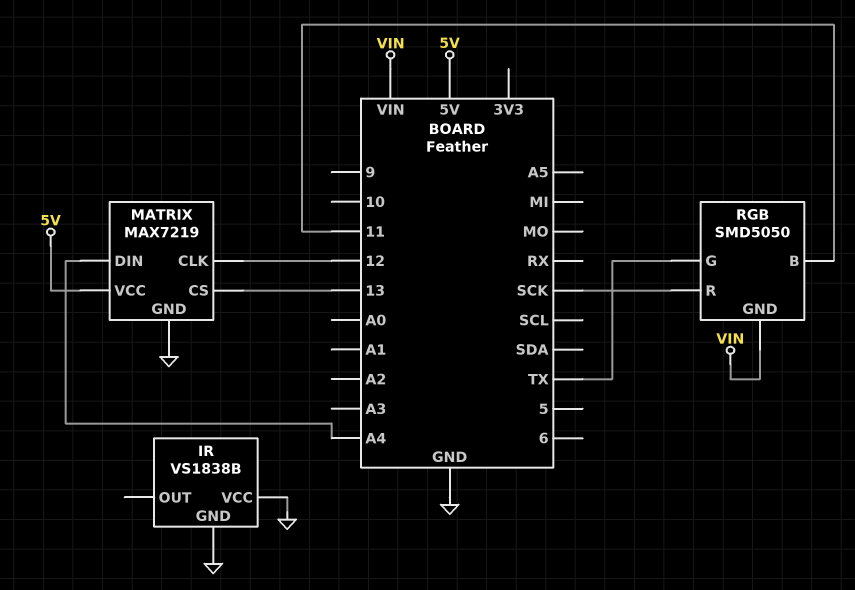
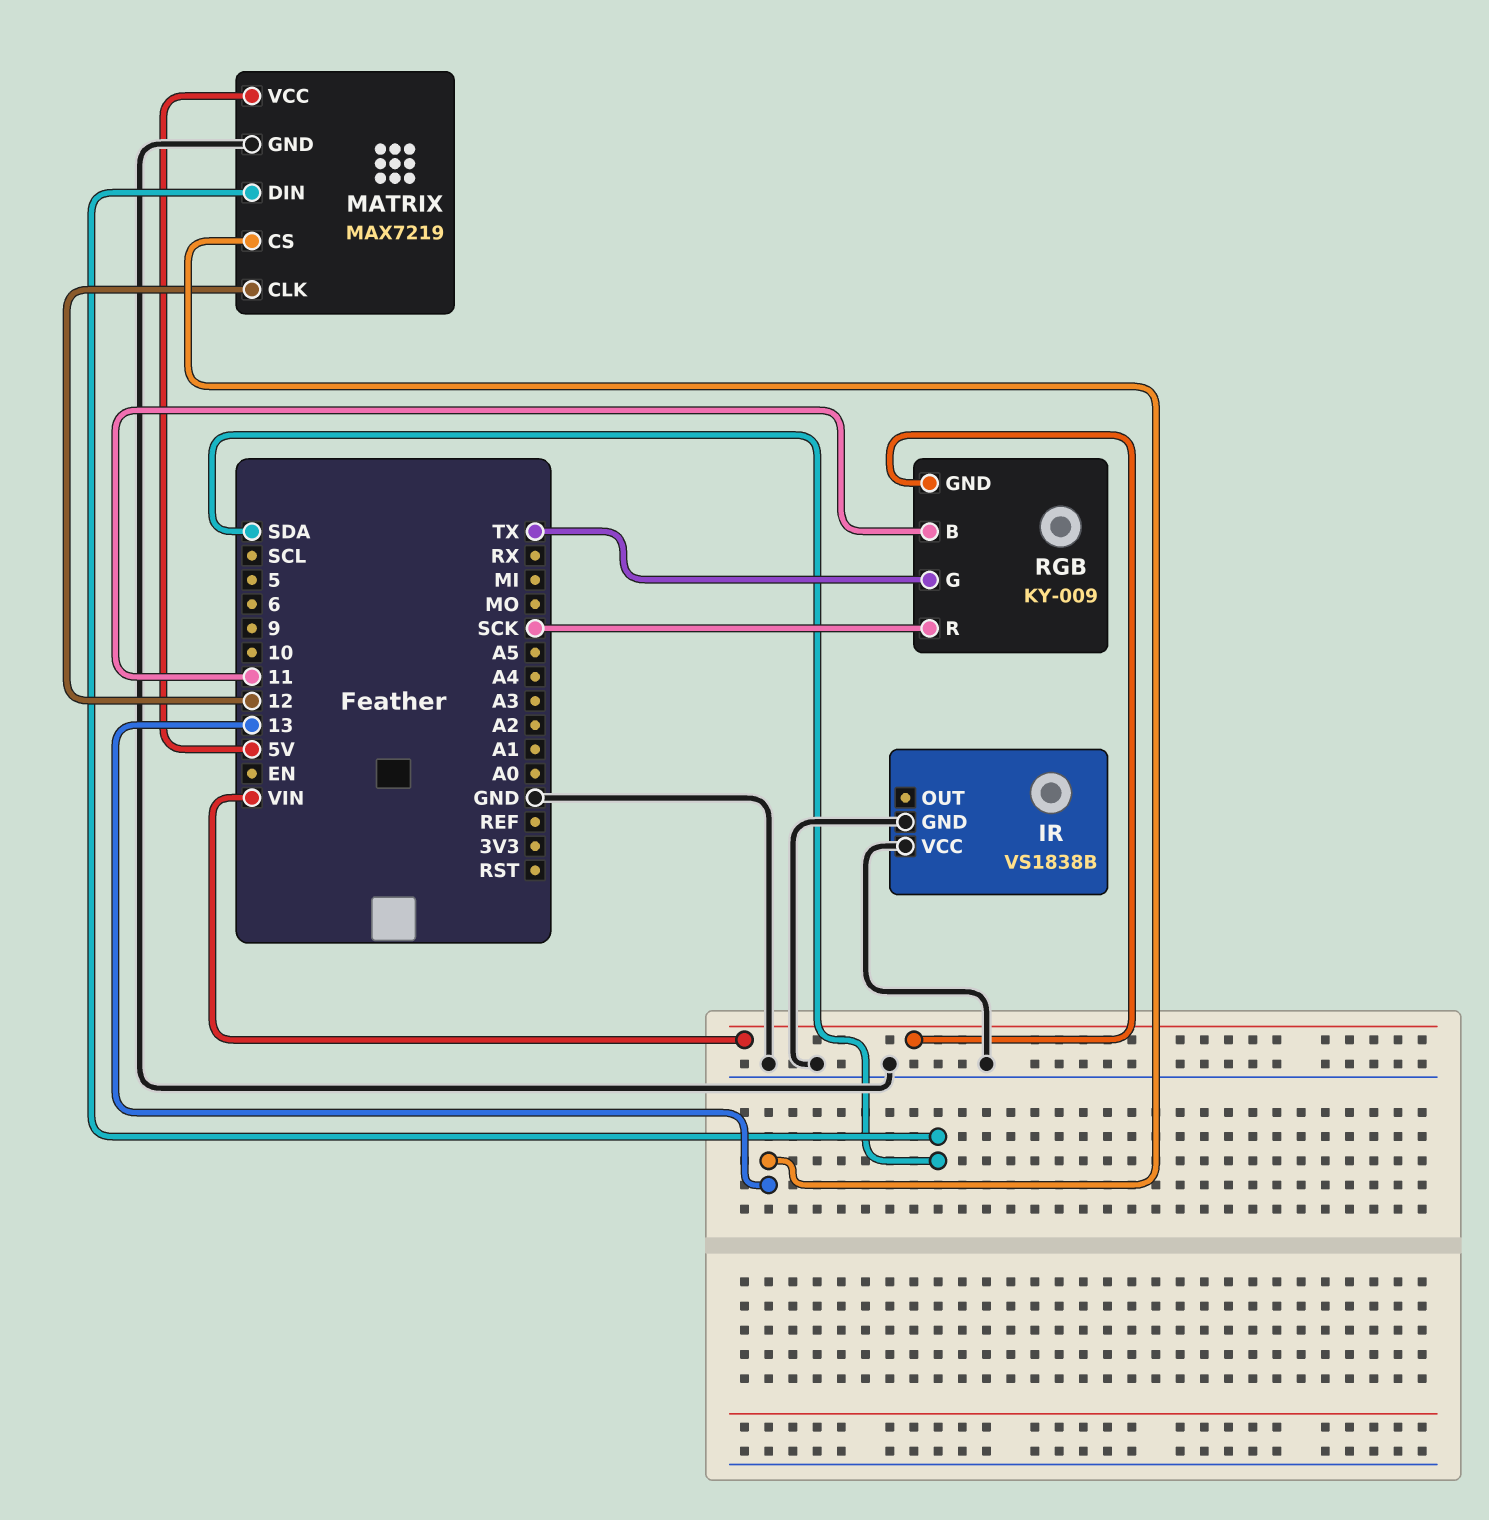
MATRIX pin DIN: A4 -> SDA
RGB: SMD5050 -> KY-009

